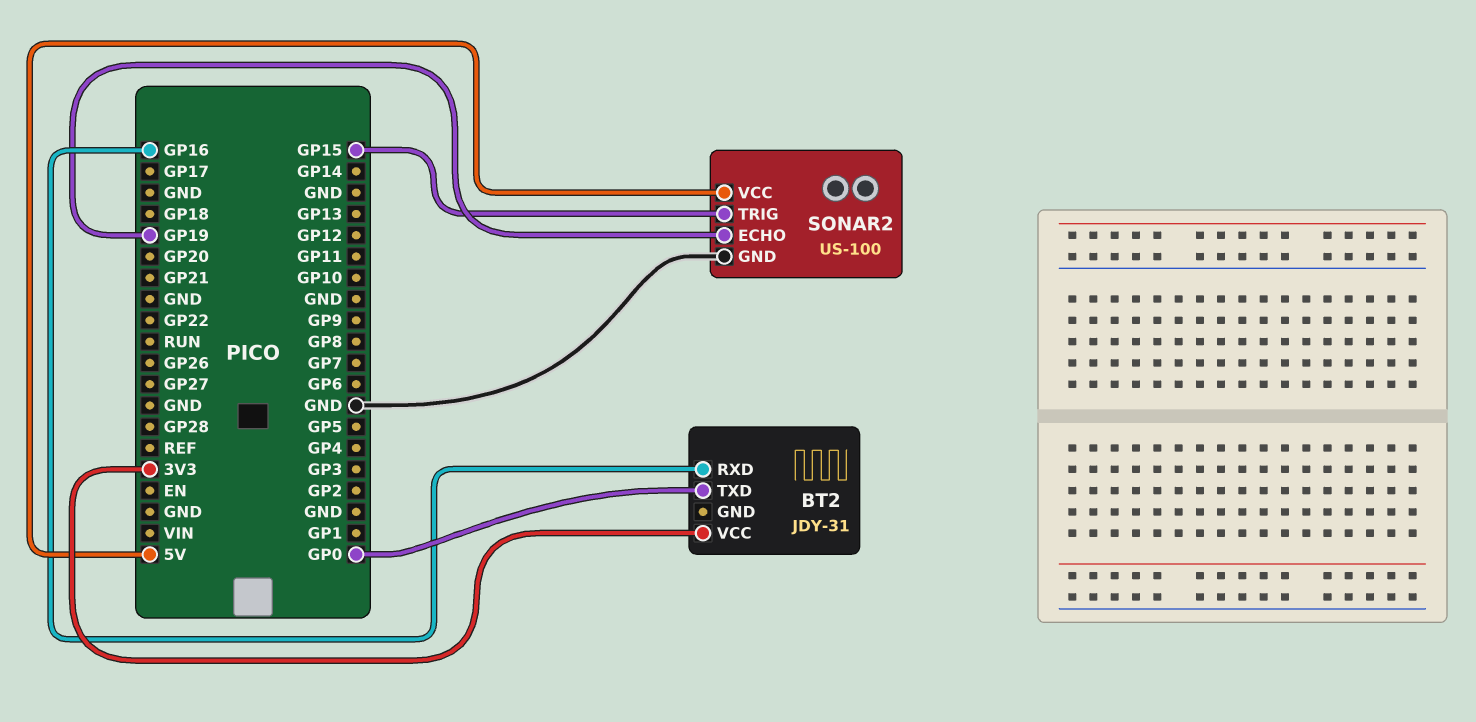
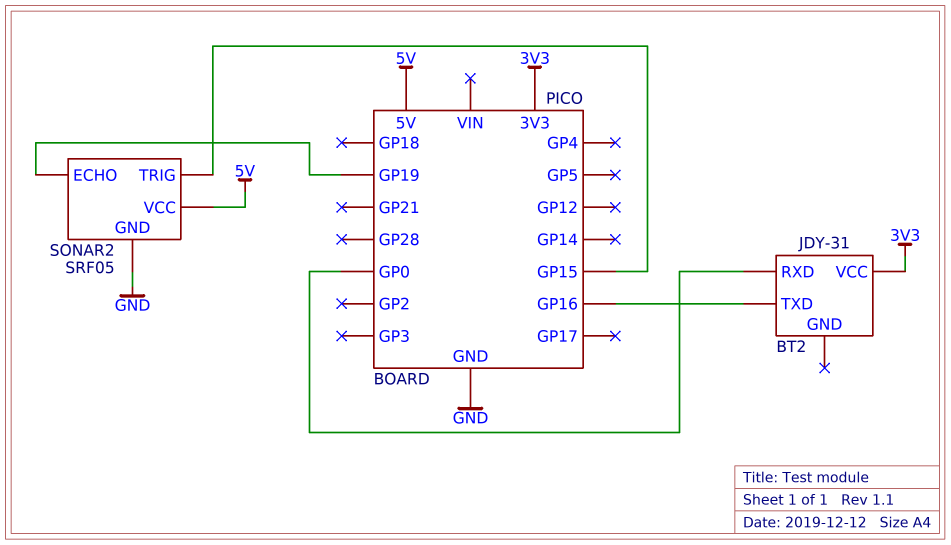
BT2 pin RXD: GP16 -> GP0
BT2 pin TXD: GP0 -> GP16
SONAR2: US-100 -> SRF05

